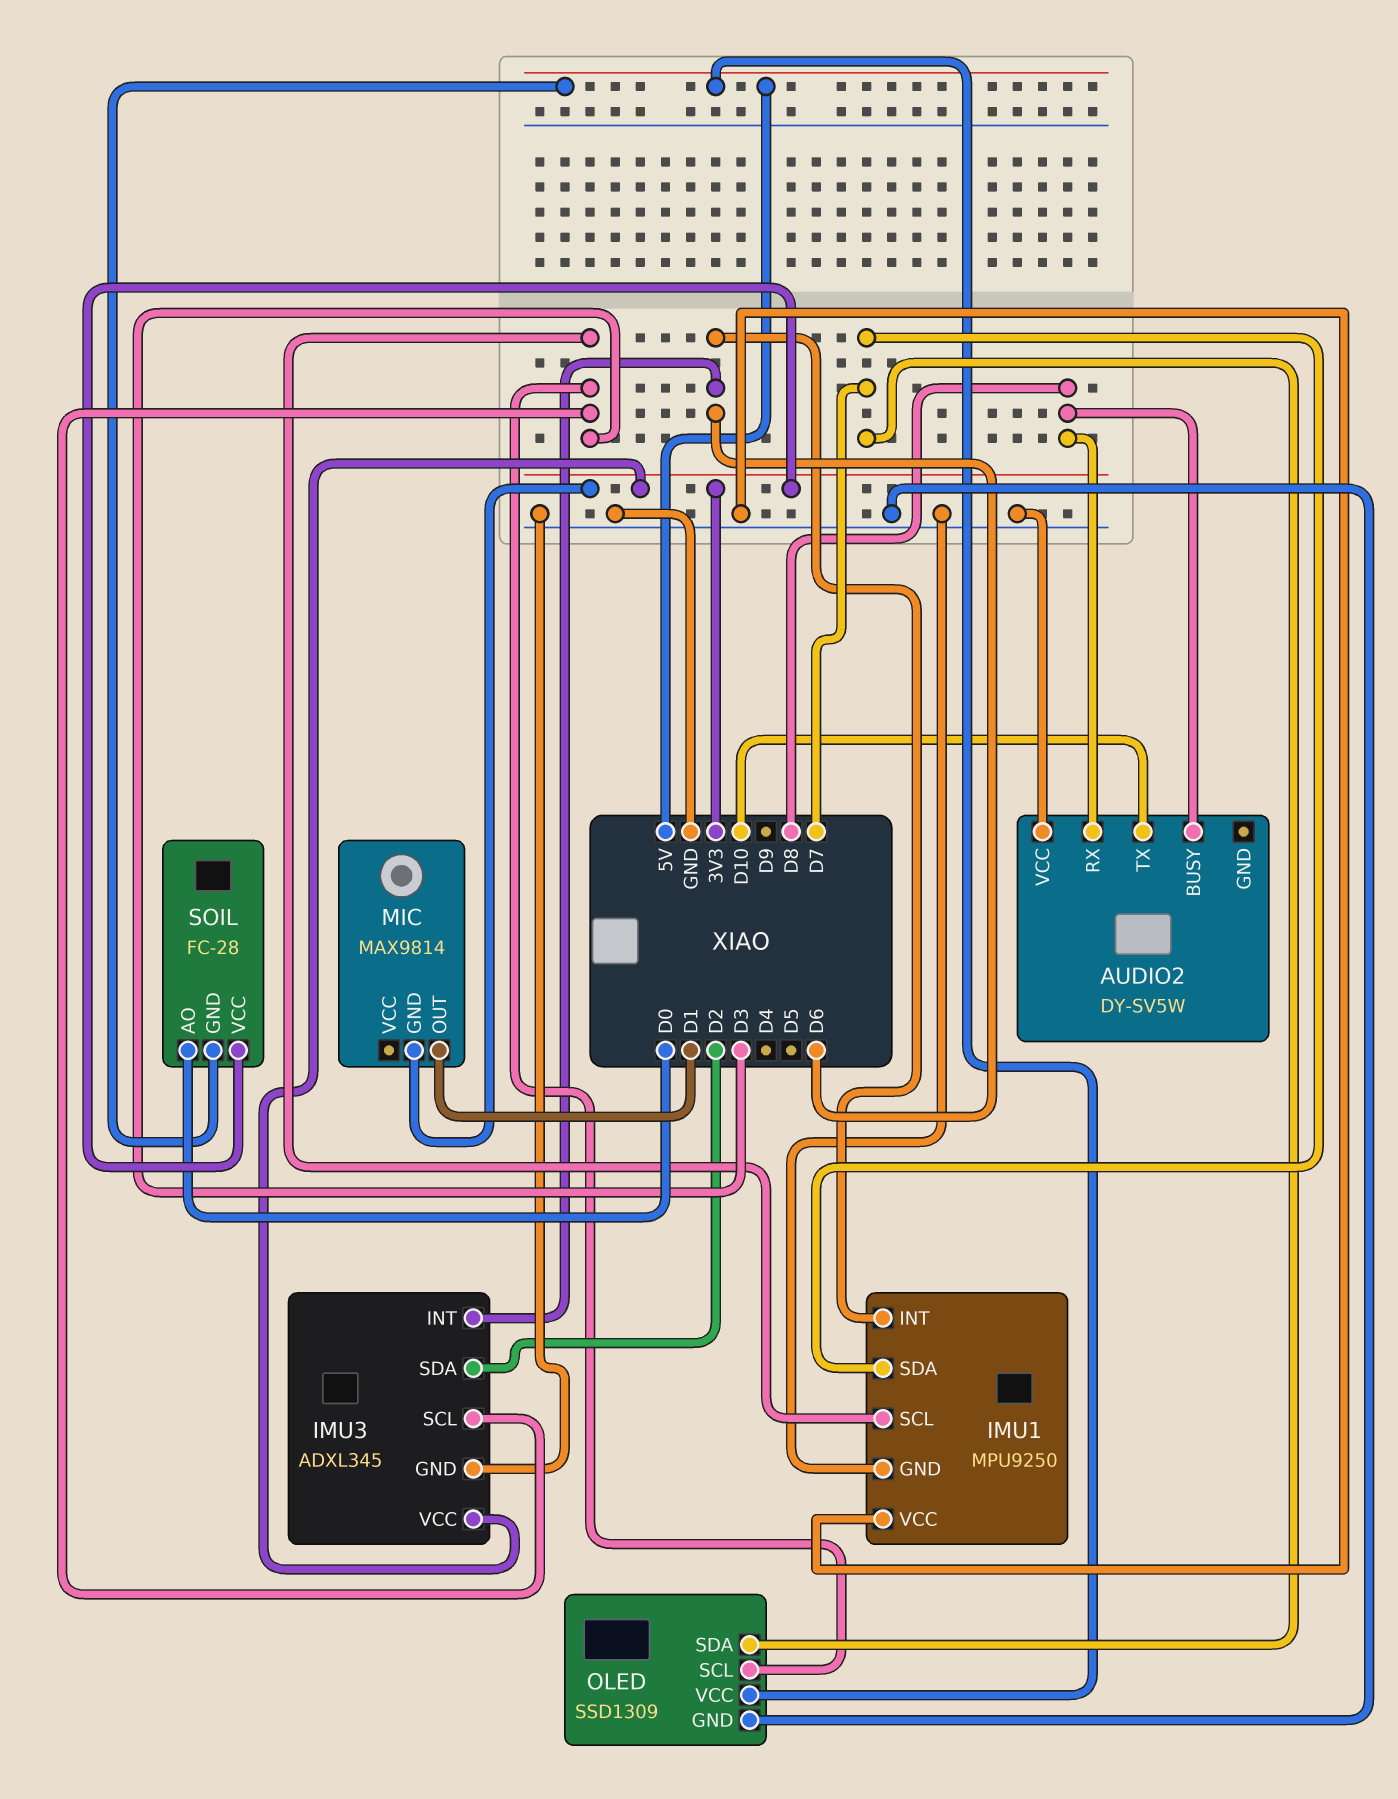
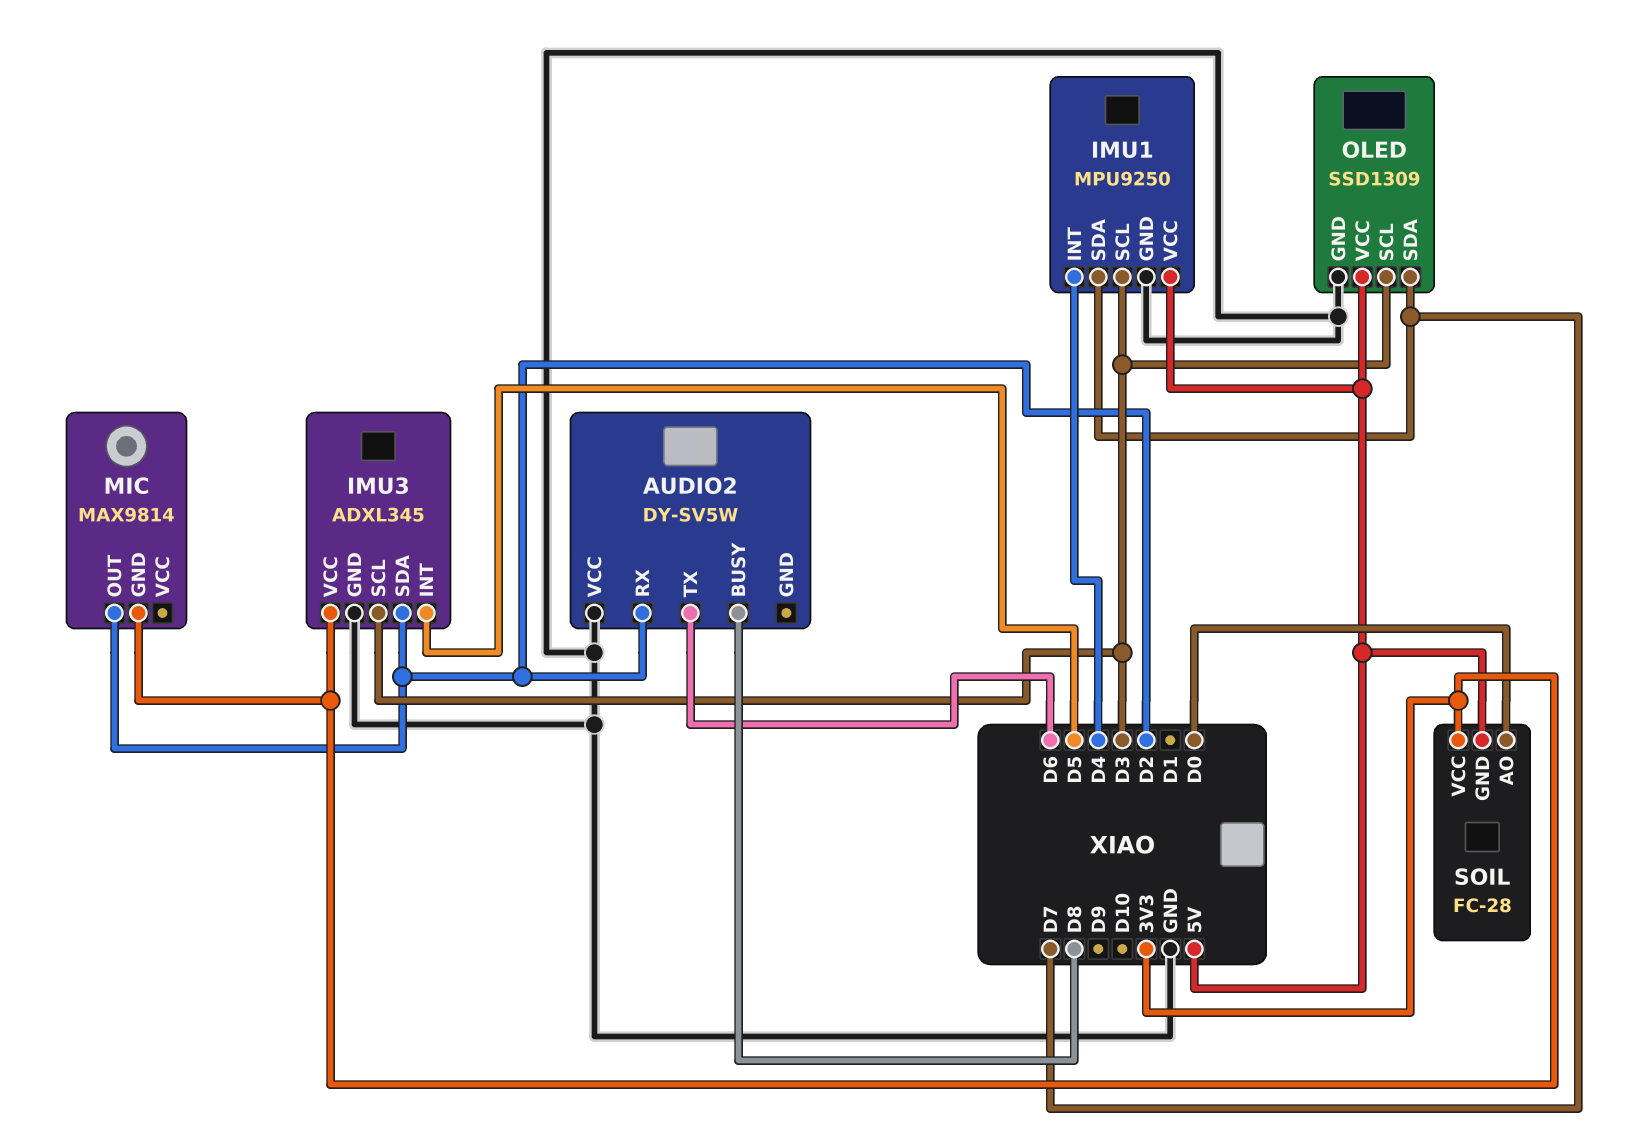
AUDIO2 pin RX: D8 -> D2
AUDIO2 pin TX: D10 -> D6
IMU1 pin INT: D6 -> D4
IMU1 pin VCC: GND -> 5V
IMU3 pin INT: D6 -> D5
MIC pin OUT: D1 -> D2

